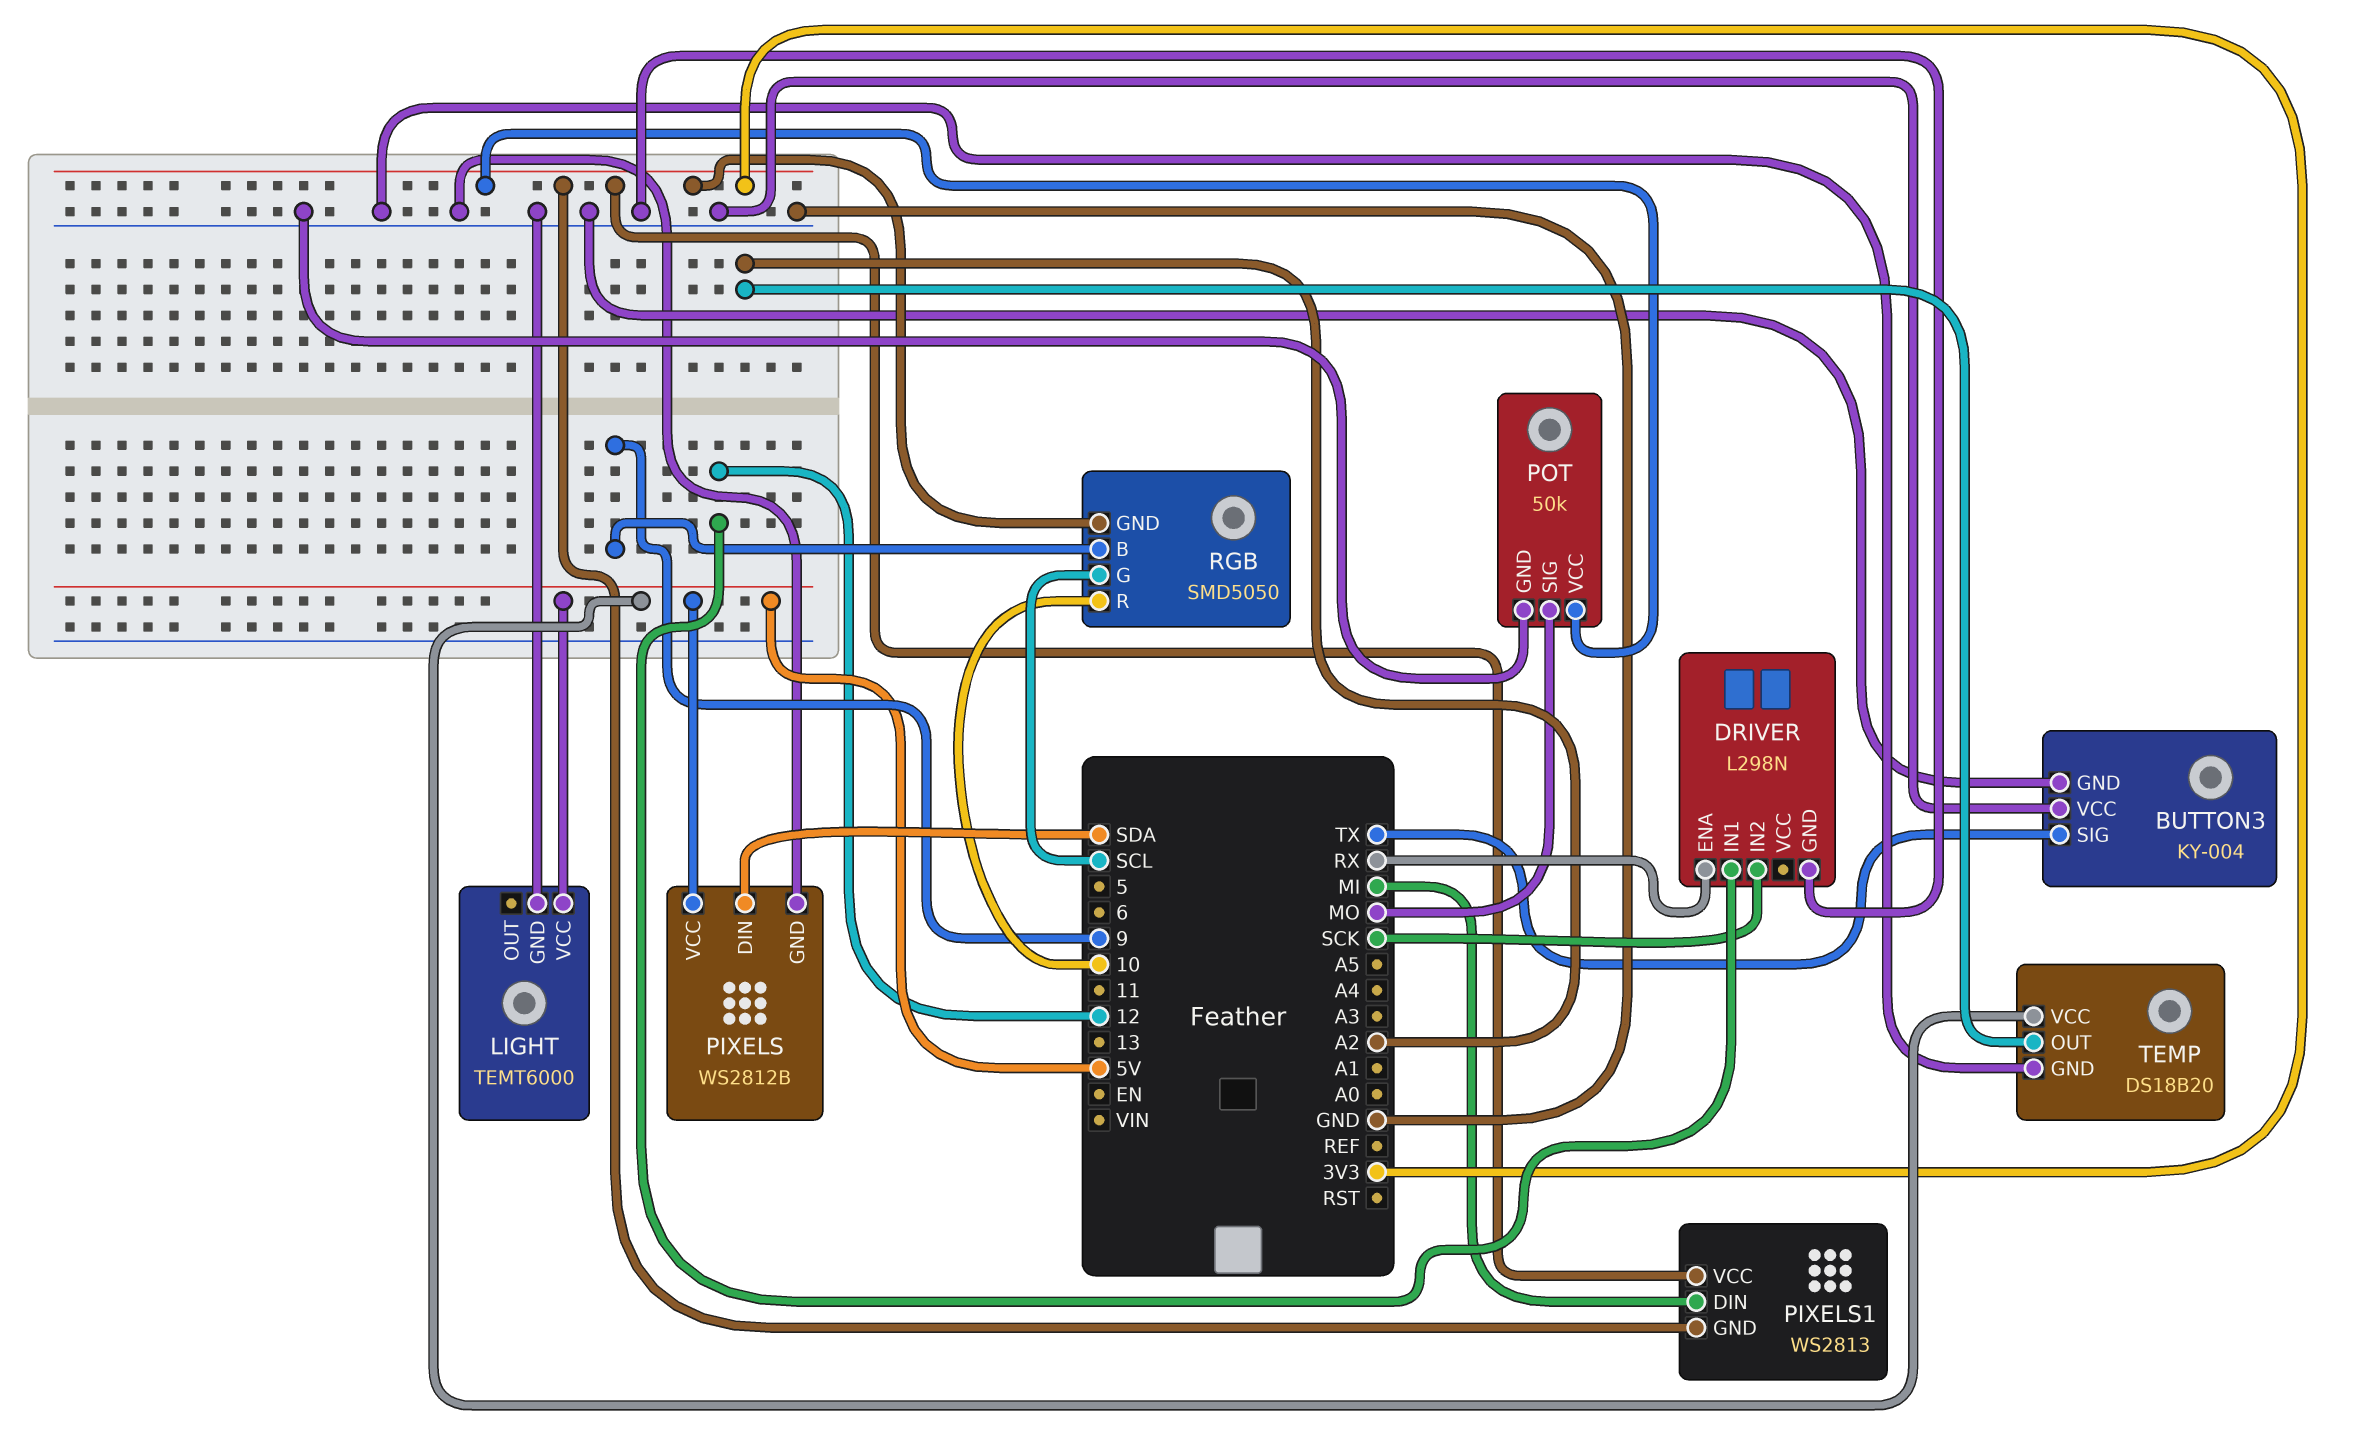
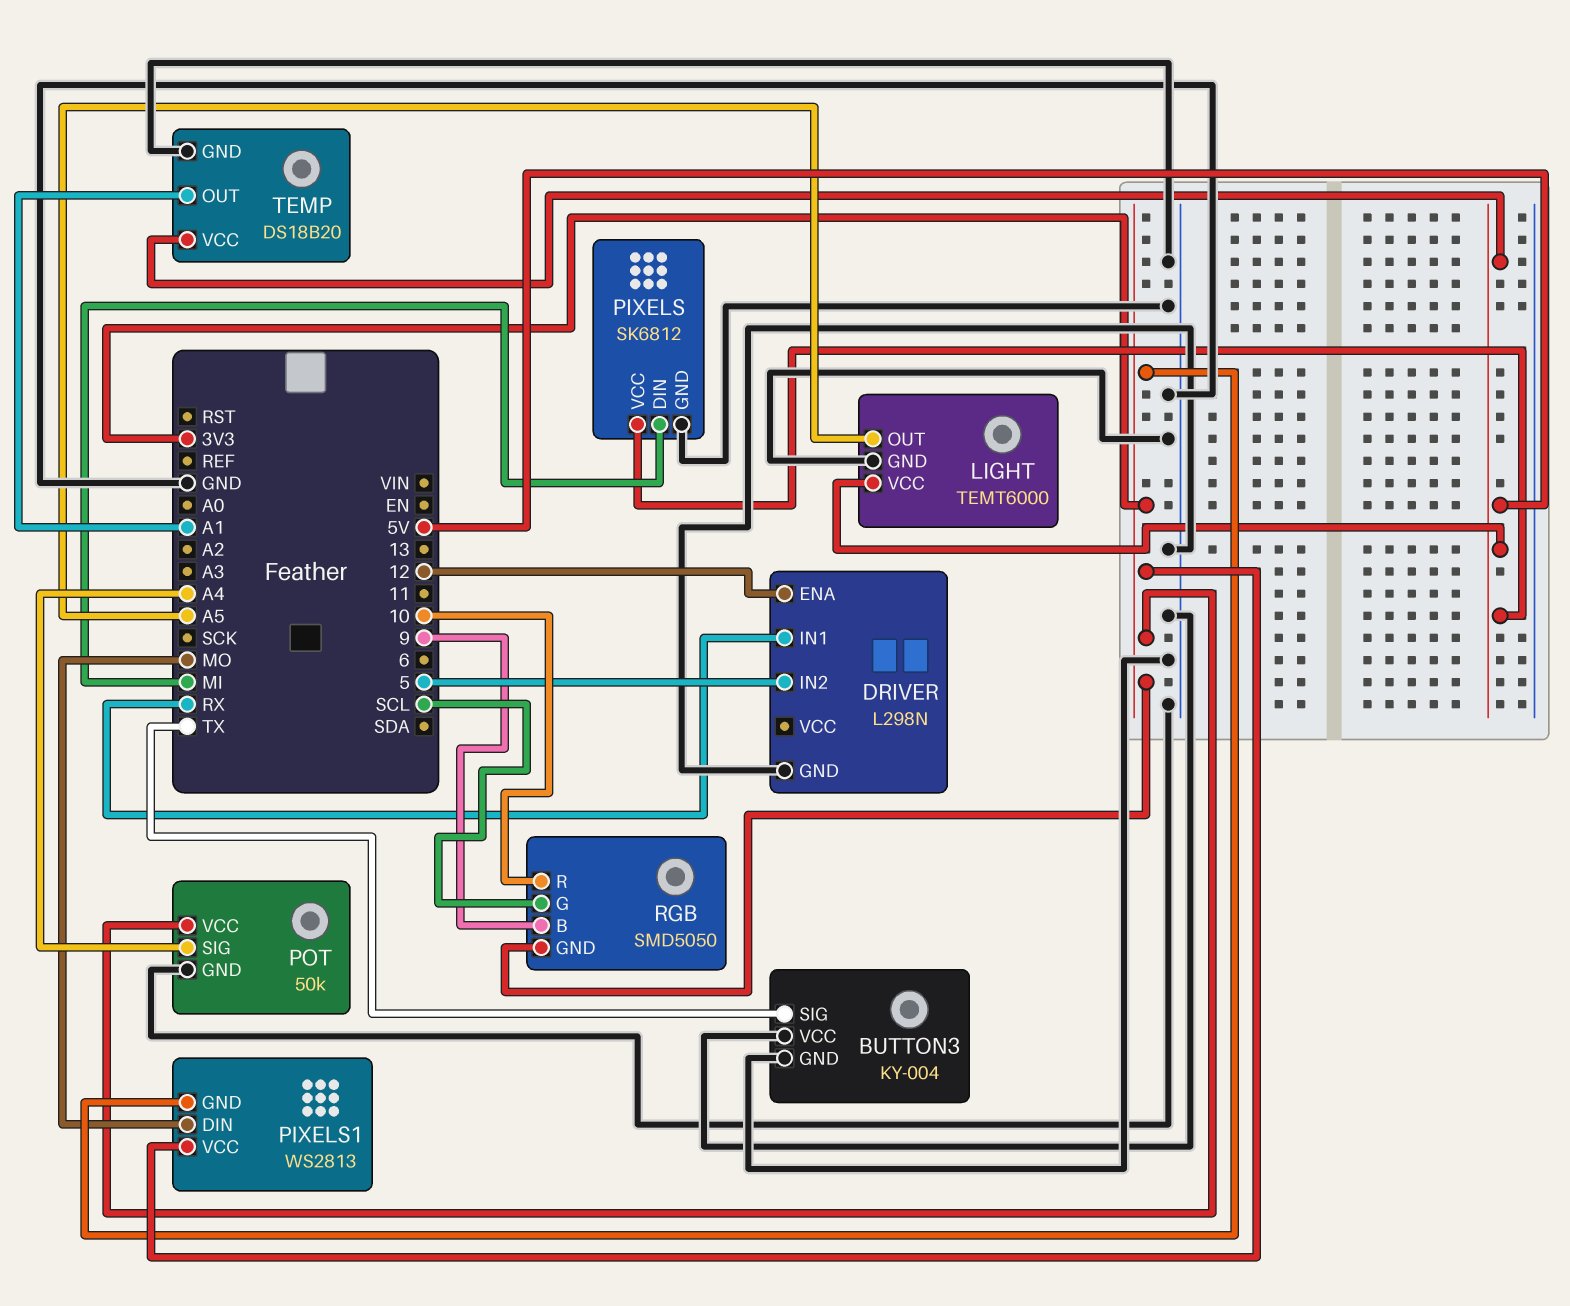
DRIVER pin ENA: RX -> 12
DRIVER pin IN1: 12 -> RX
DRIVER pin IN2: SCK -> 5
LIGHT pin OUT: none -> A5
PIXELS: WS2812B -> SK6812
PIXELS pin DIN: SDA -> MI
PIXELS1 pin DIN: MI -> MO
POT pin SIG: MO -> A4
TEMP pin OUT: A2 -> A1

